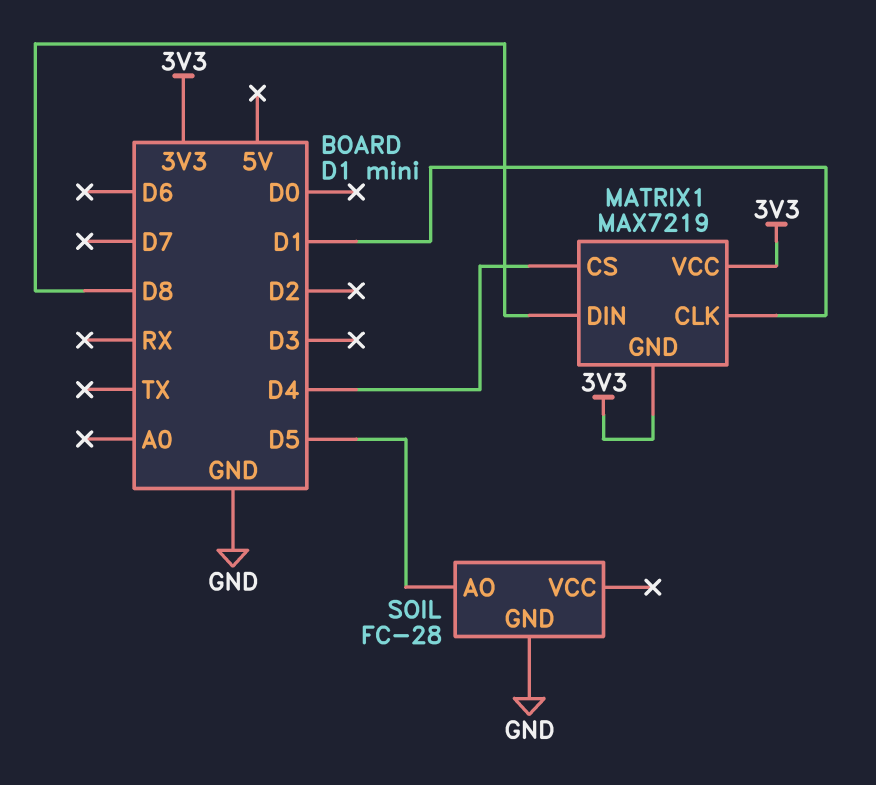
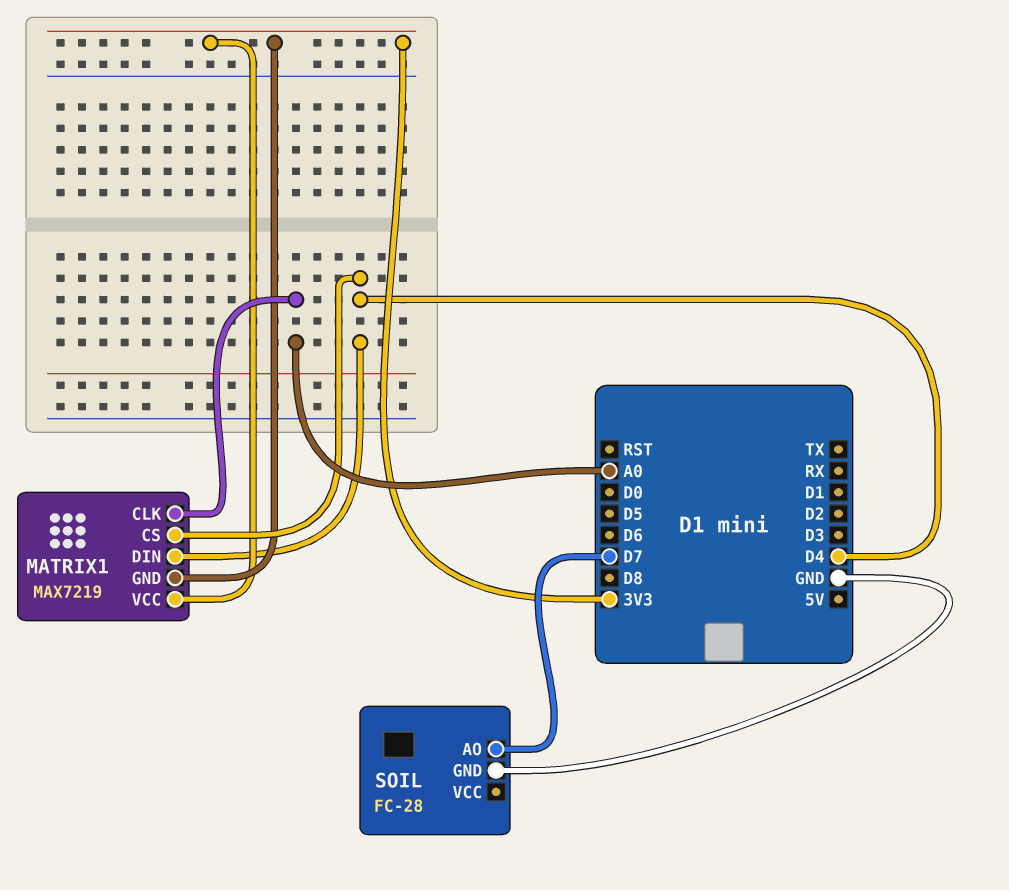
MATRIX1 pin CLK: D1 -> A0
MATRIX1 pin DIN: D8 -> D4
SOIL pin AO: D5 -> D7

